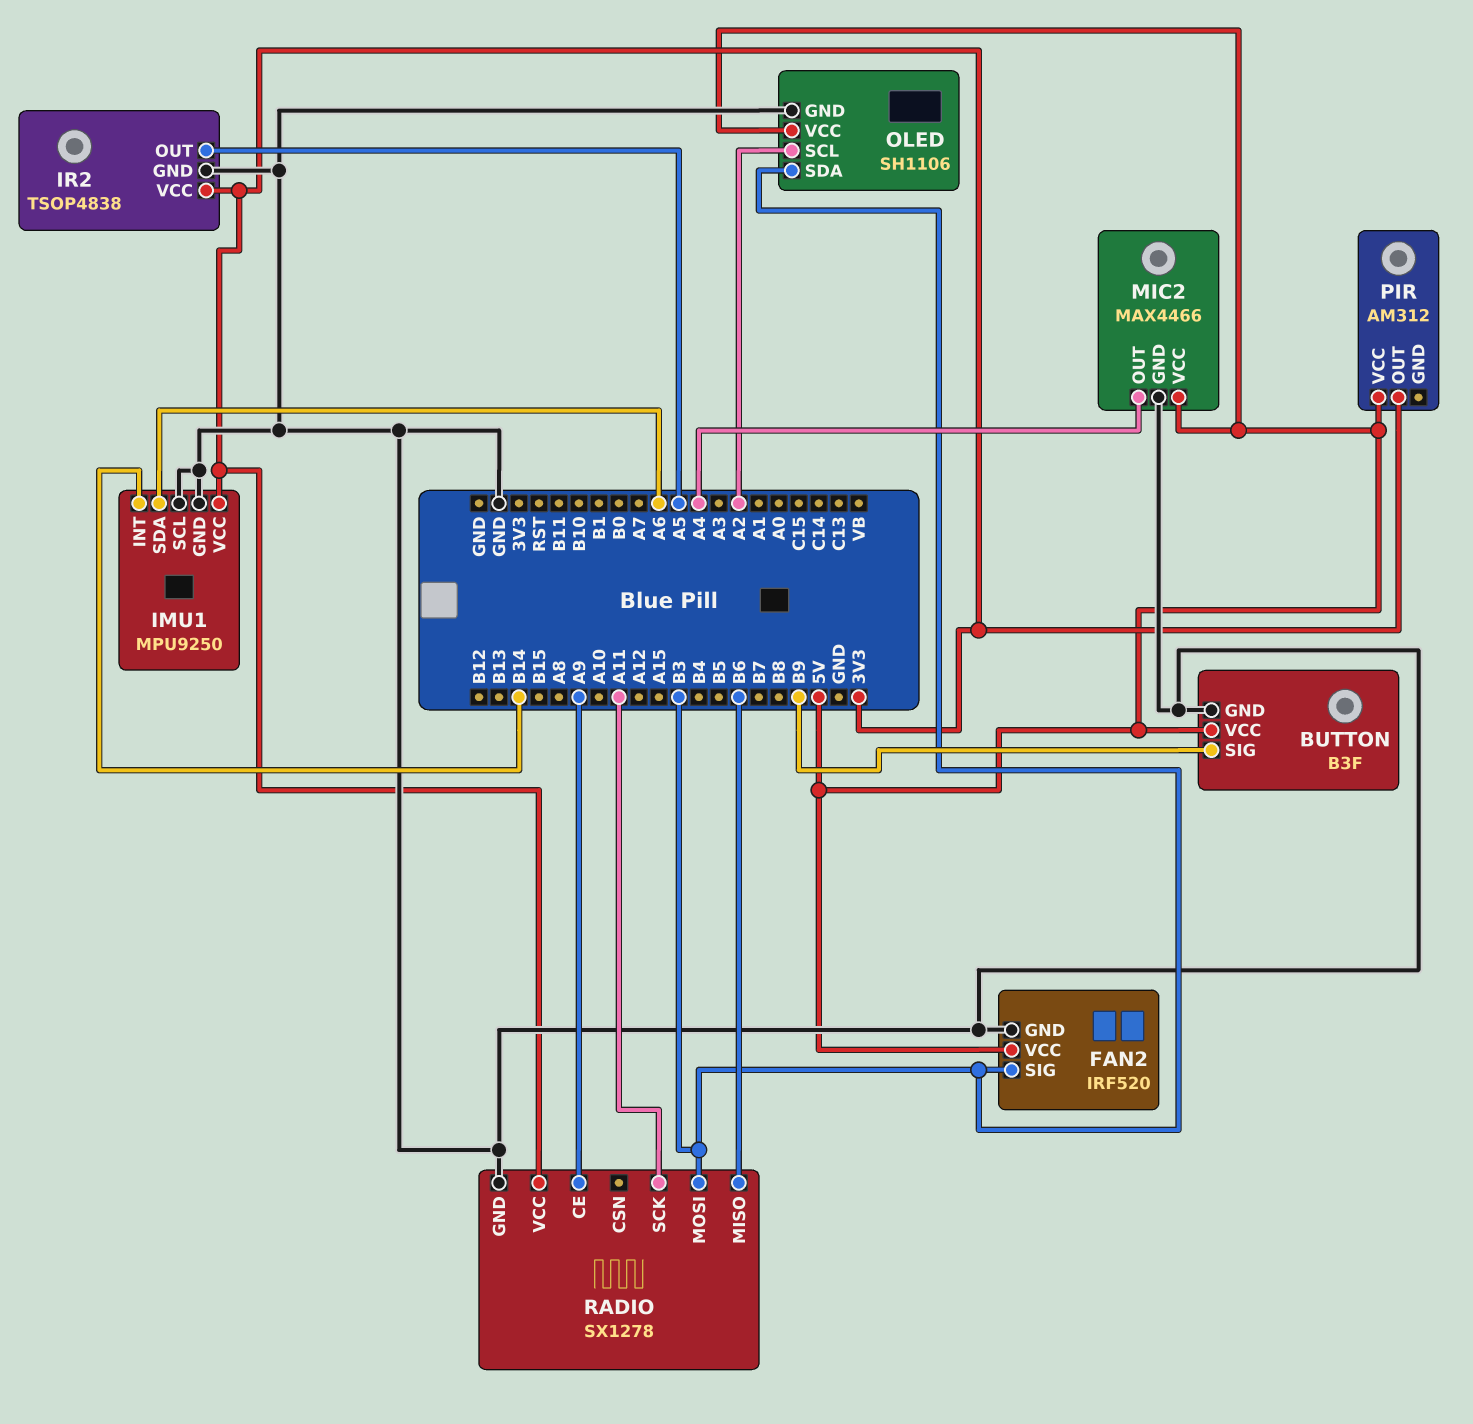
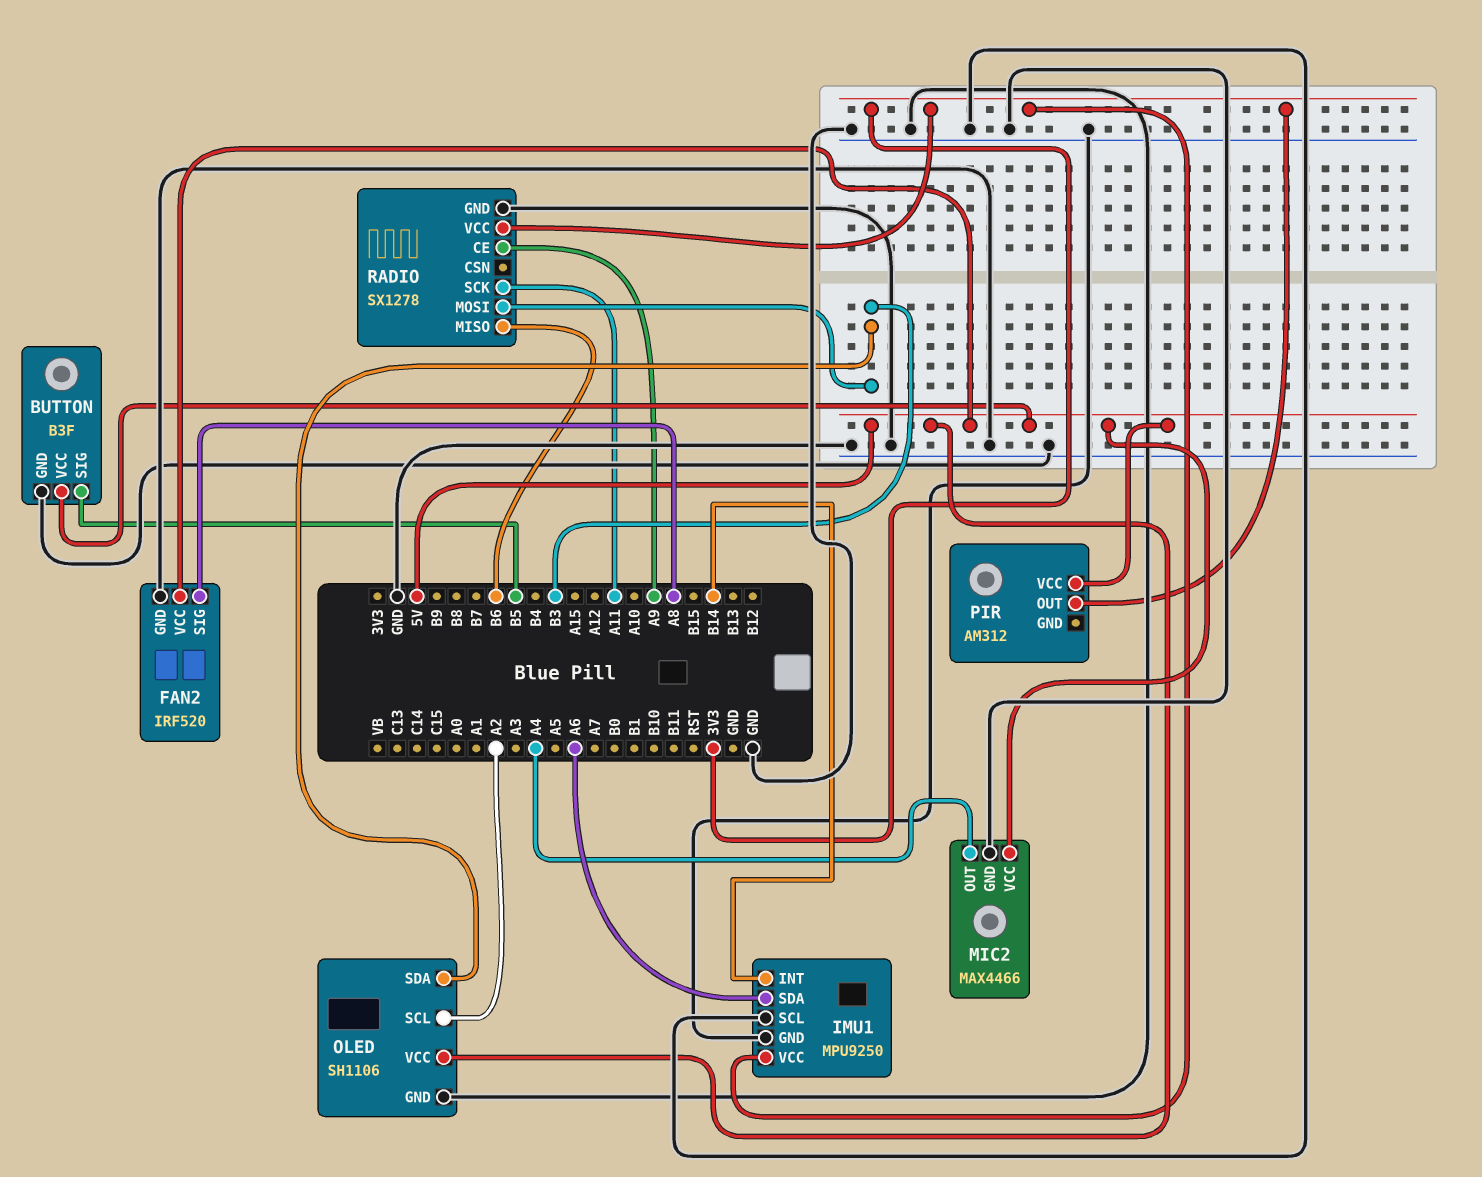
BUTTON pin SIG: B9 -> B5
FAN2 pin SIG: B3 -> A8
IR2: TSOP4838 -> none
IR2 pin GND: GND -> none
IR2 pin OUT: A5 -> none
IR2 pin VCC: 3V3 -> none

